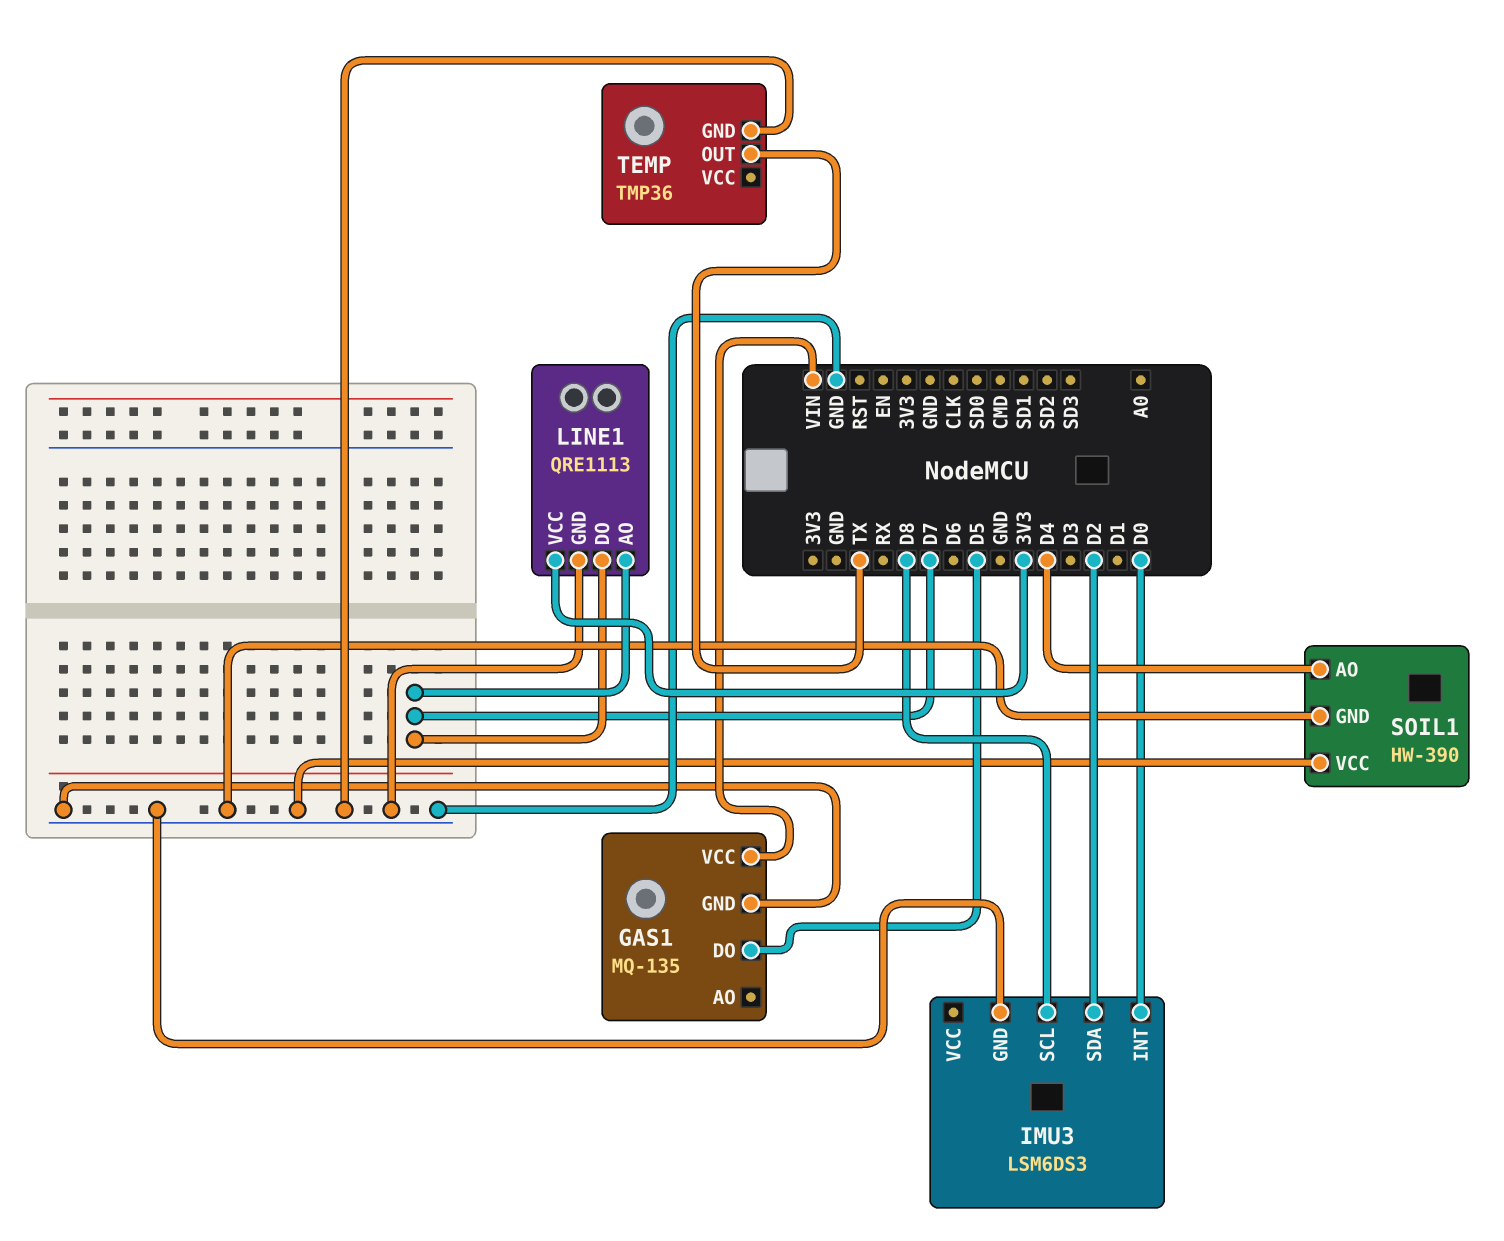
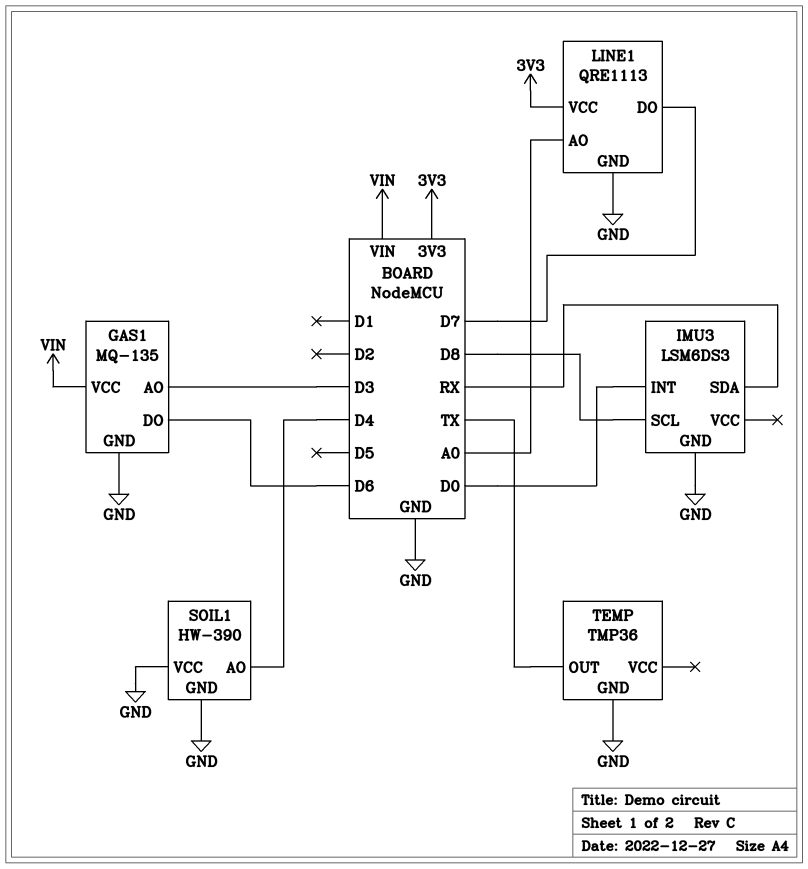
GAS1 pin AO: none -> D3
GAS1 pin DO: D5 -> D6
IMU3 pin SDA: D2 -> RX
LINE1 pin AO: D7 -> A0

